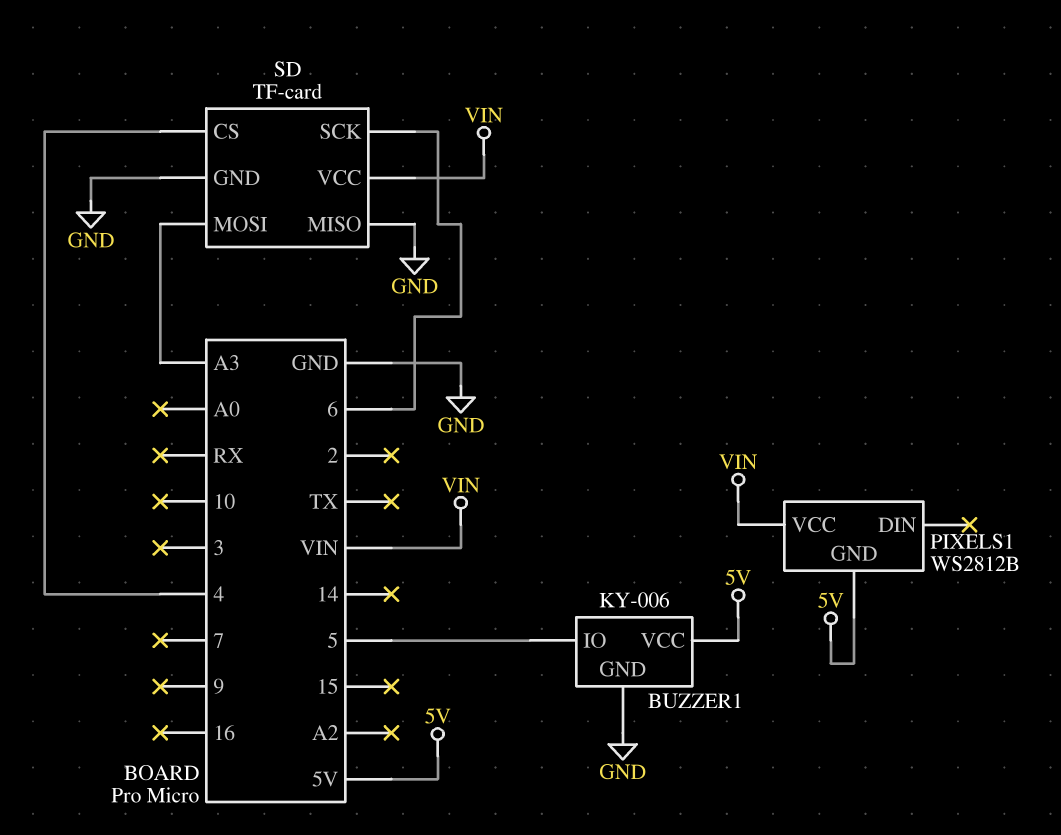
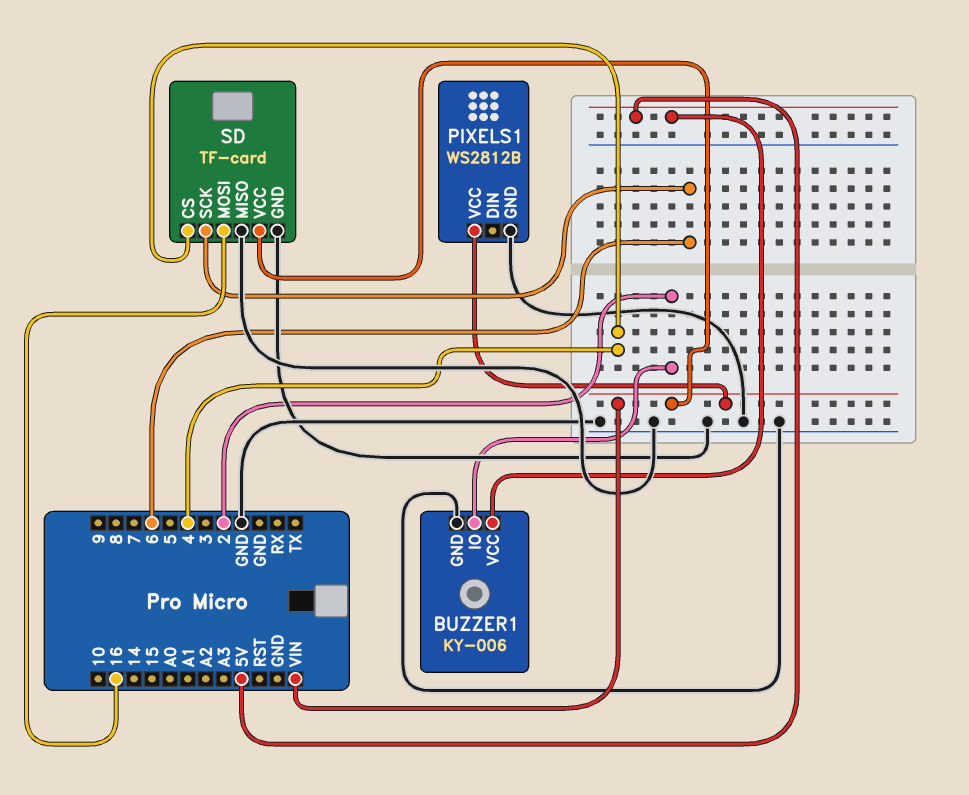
BUZZER1 pin IO: 5 -> 2
PIXELS1 pin GND: 5V -> GND
SD pin MOSI: A3 -> 16

